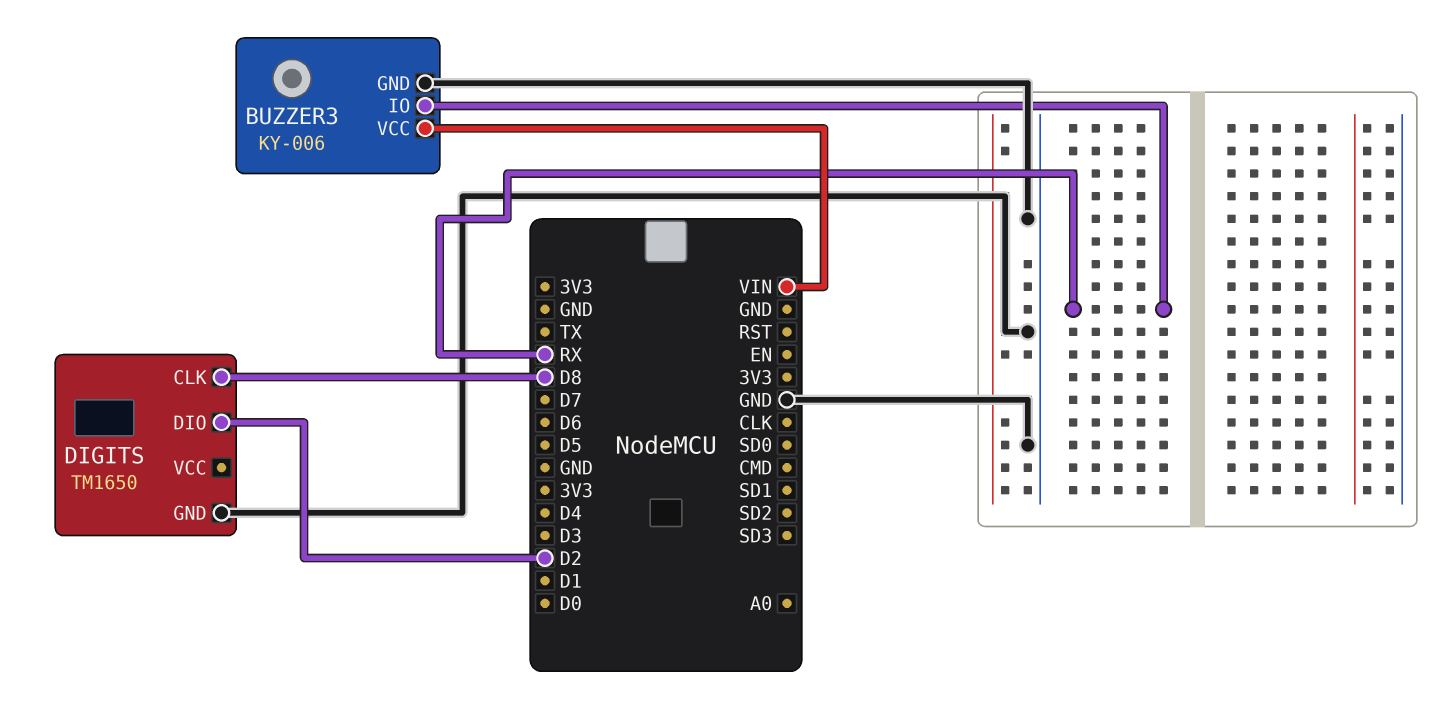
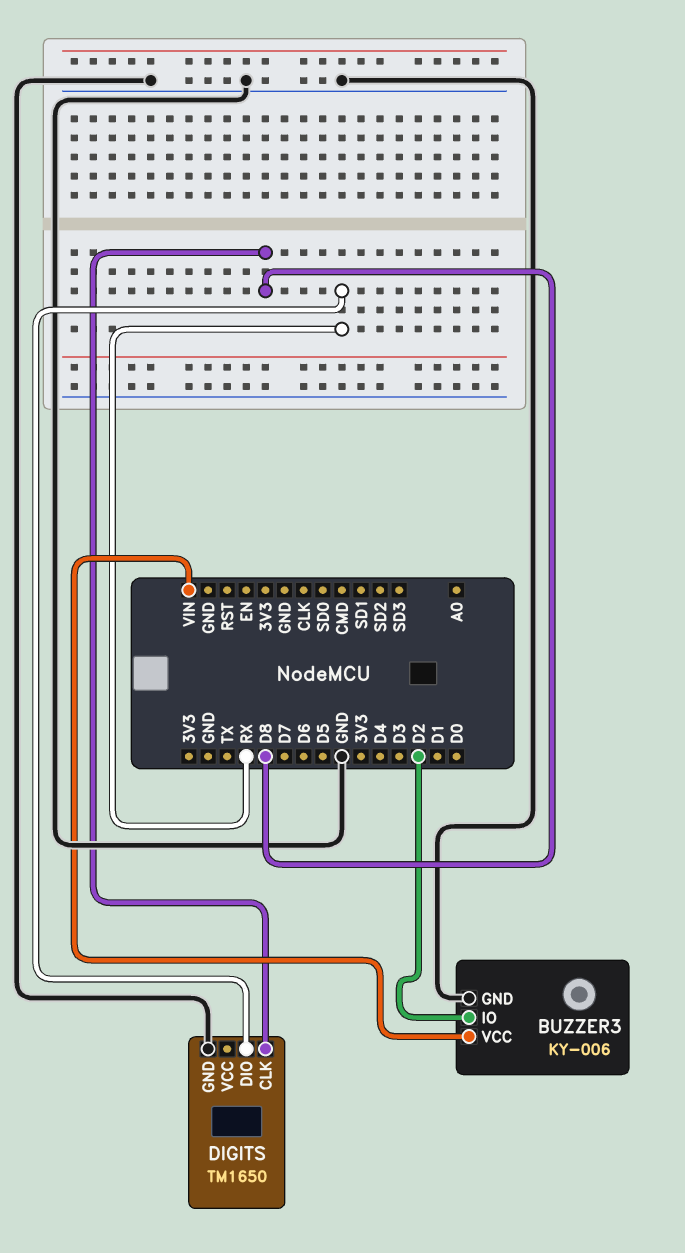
BUZZER3 pin IO: RX -> D2
DIGITS pin DIO: D2 -> RX

